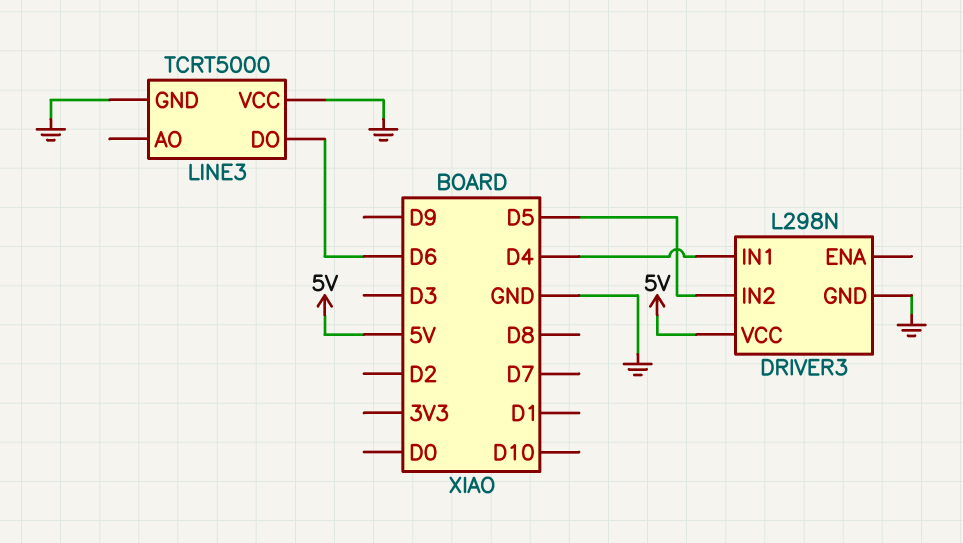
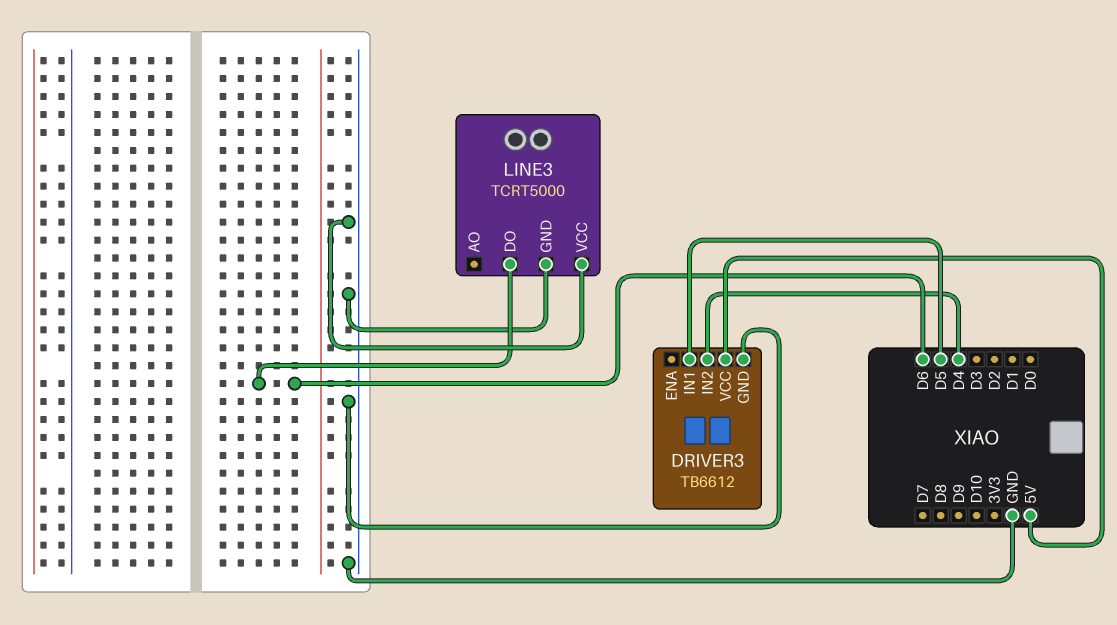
DRIVER3: L298N -> TB6612
DRIVER3 pin IN1: D4 -> D5
DRIVER3 pin IN2: D5 -> D4

